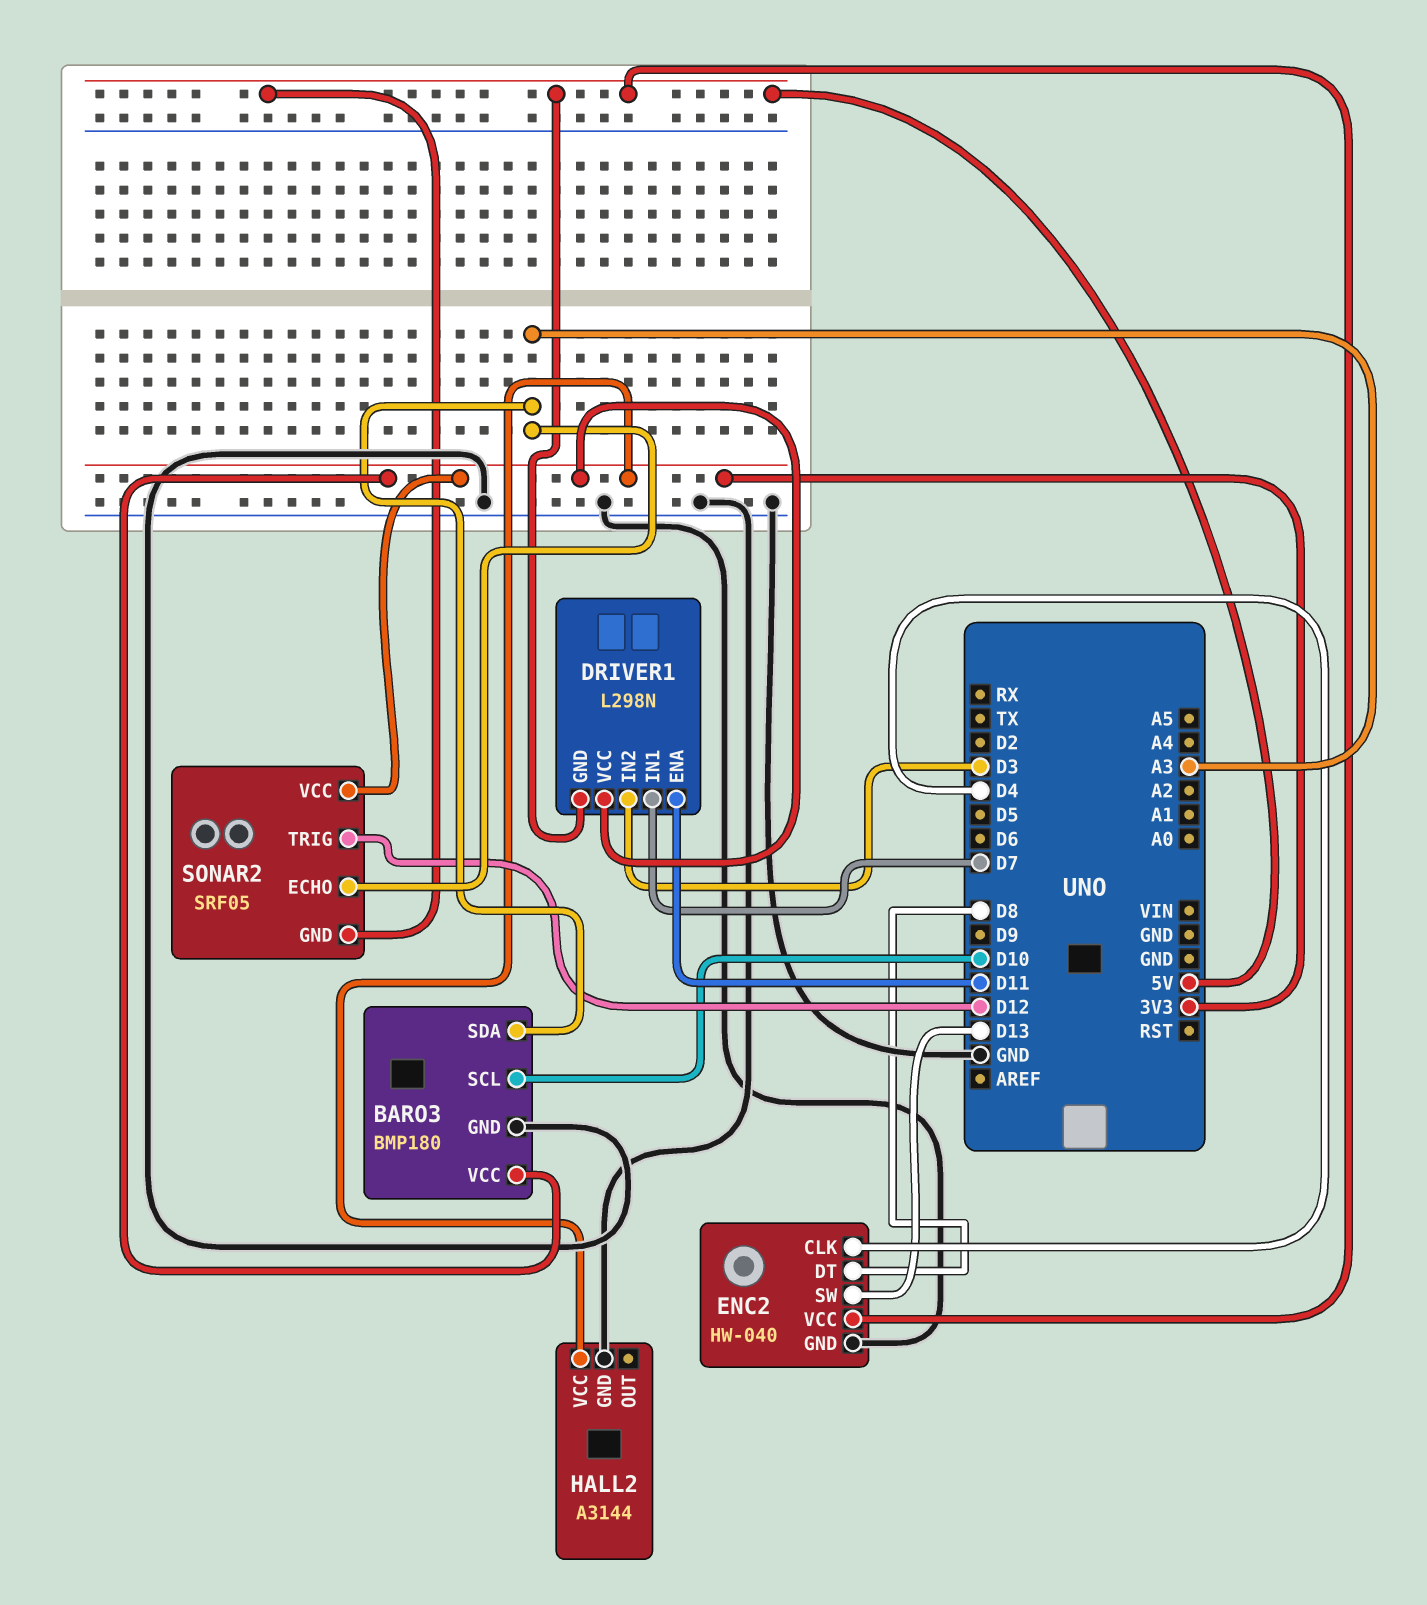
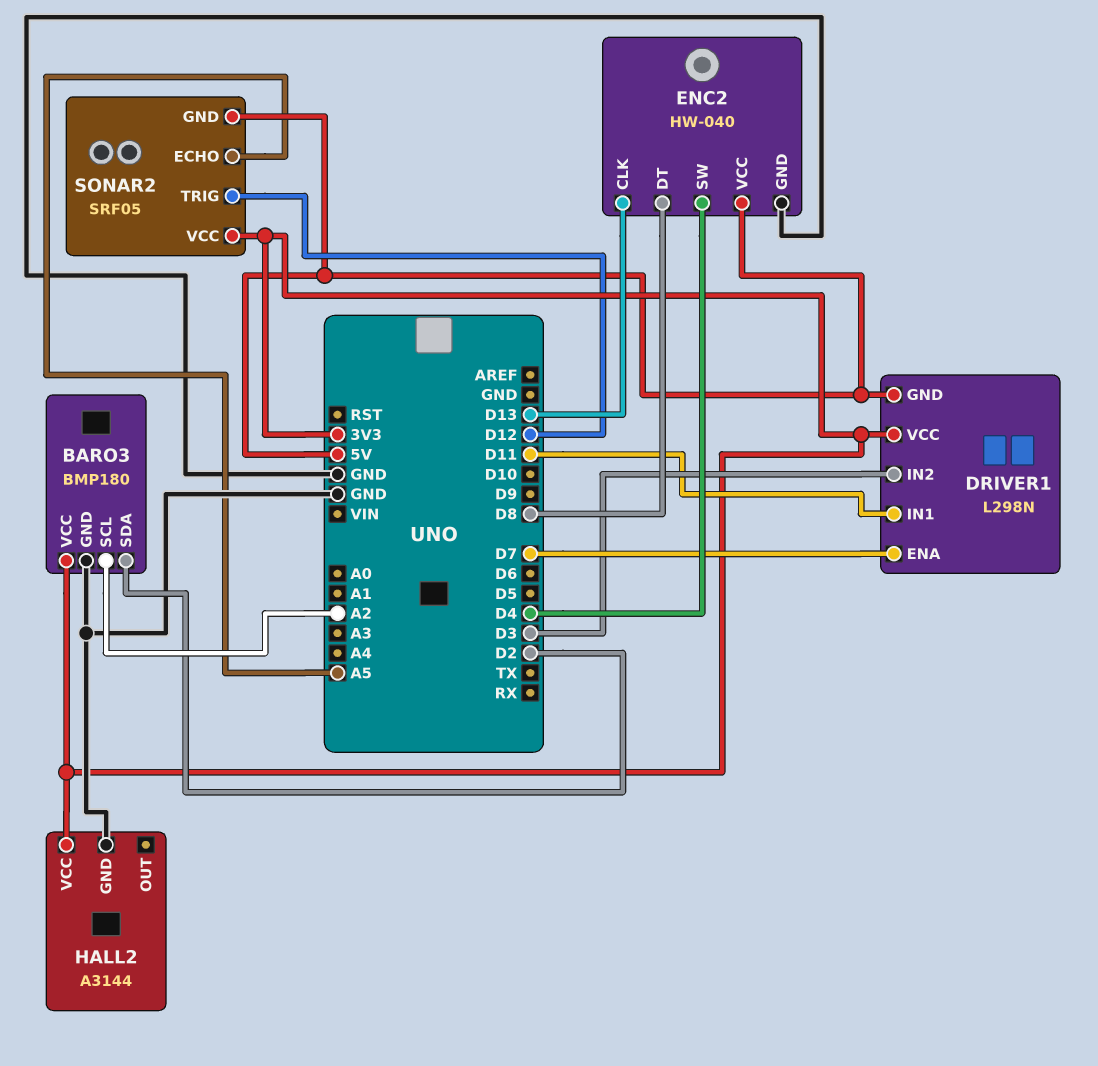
BARO3 pin SCL: D10 -> A2
BARO3 pin SDA: A3 -> D2
DRIVER1 pin ENA: D11 -> D7
DRIVER1 pin IN1: D7 -> D11
ENC2 pin CLK: D4 -> D13
ENC2 pin SW: D13 -> D4
SONAR2 pin ECHO: A3 -> A5

